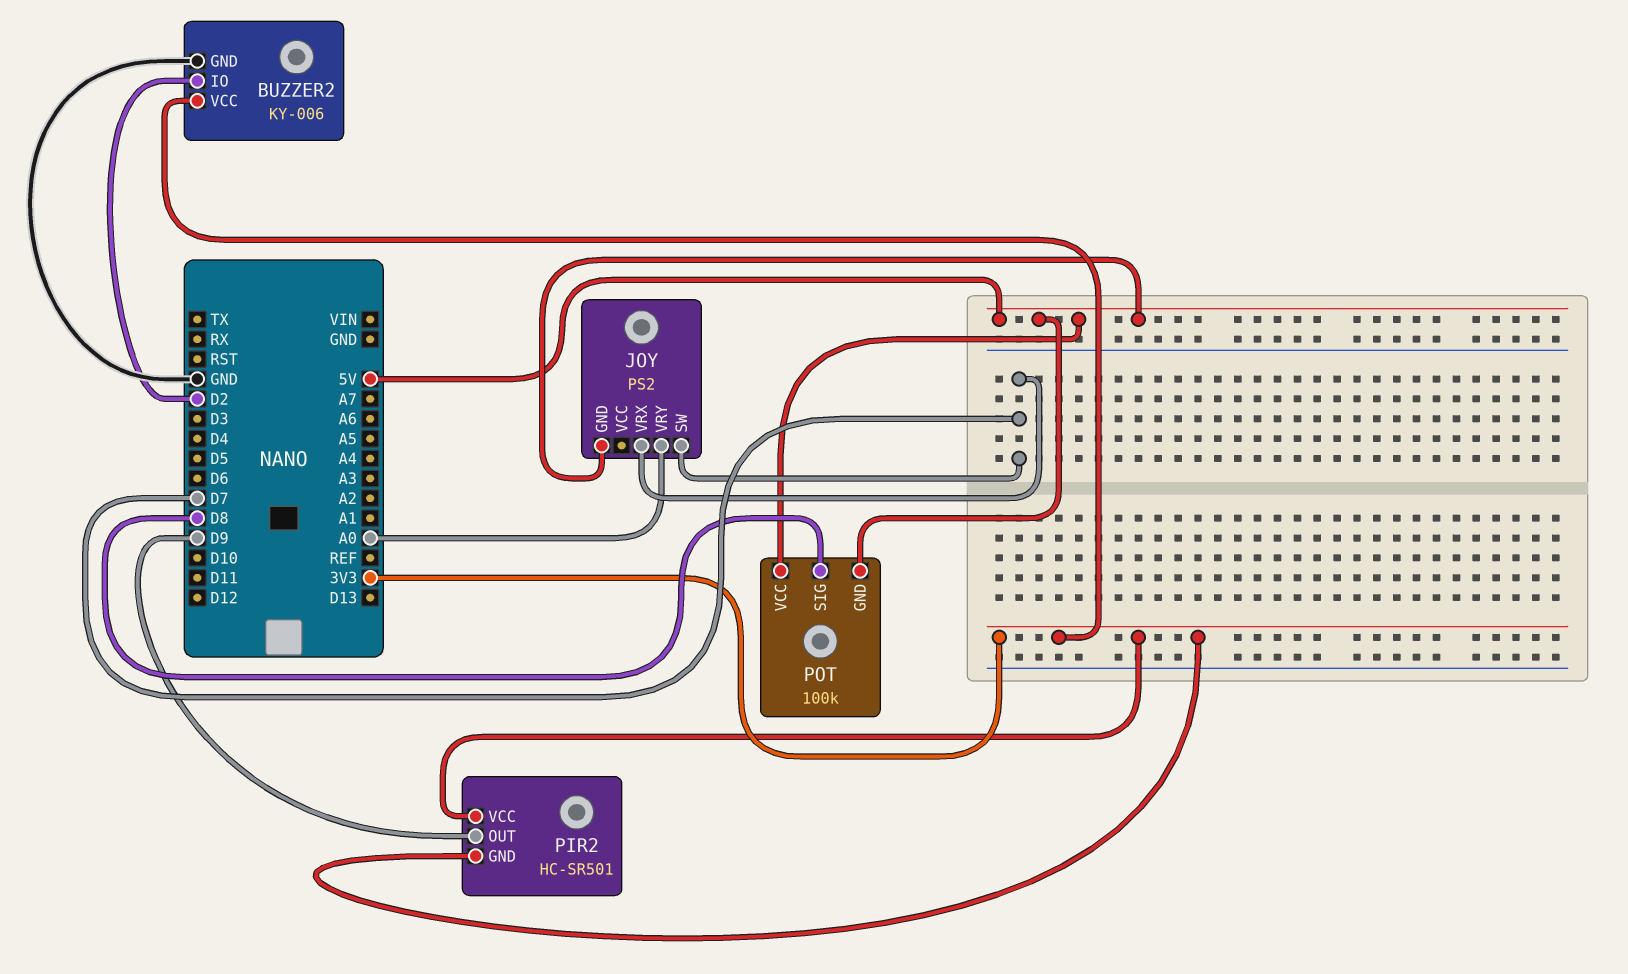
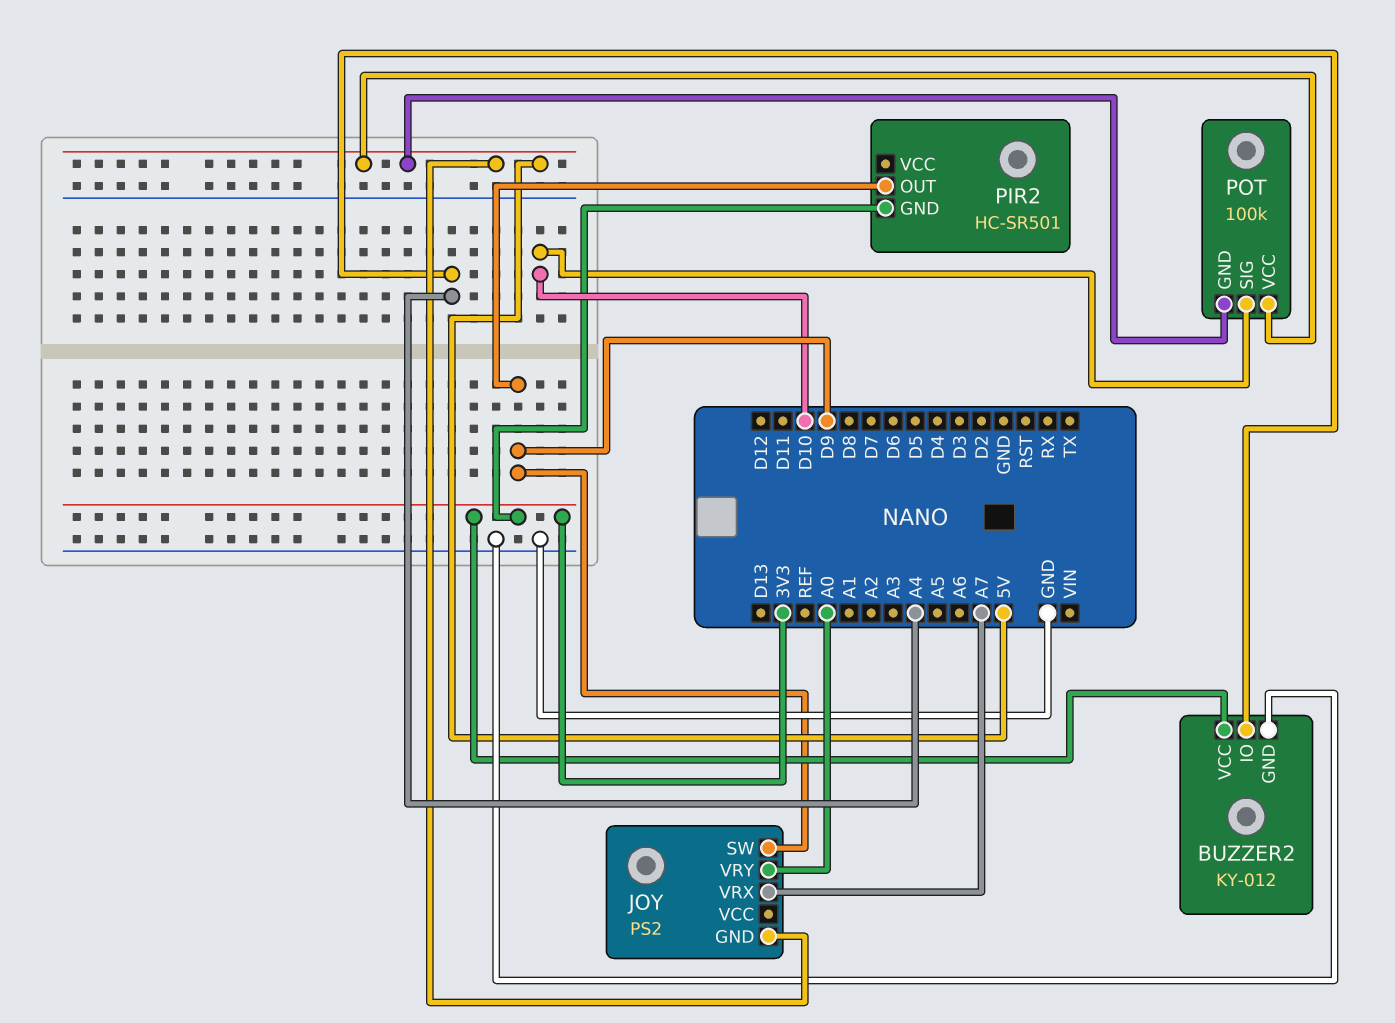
BUZZER2: KY-006 -> KY-012
BUZZER2 pin IO: D2 -> A4
JOY pin SW: D7 -> D9
JOY pin VRX: D7 -> A7
PIR2 pin VCC: 3V3 -> none
POT pin SIG: D8 -> D10

